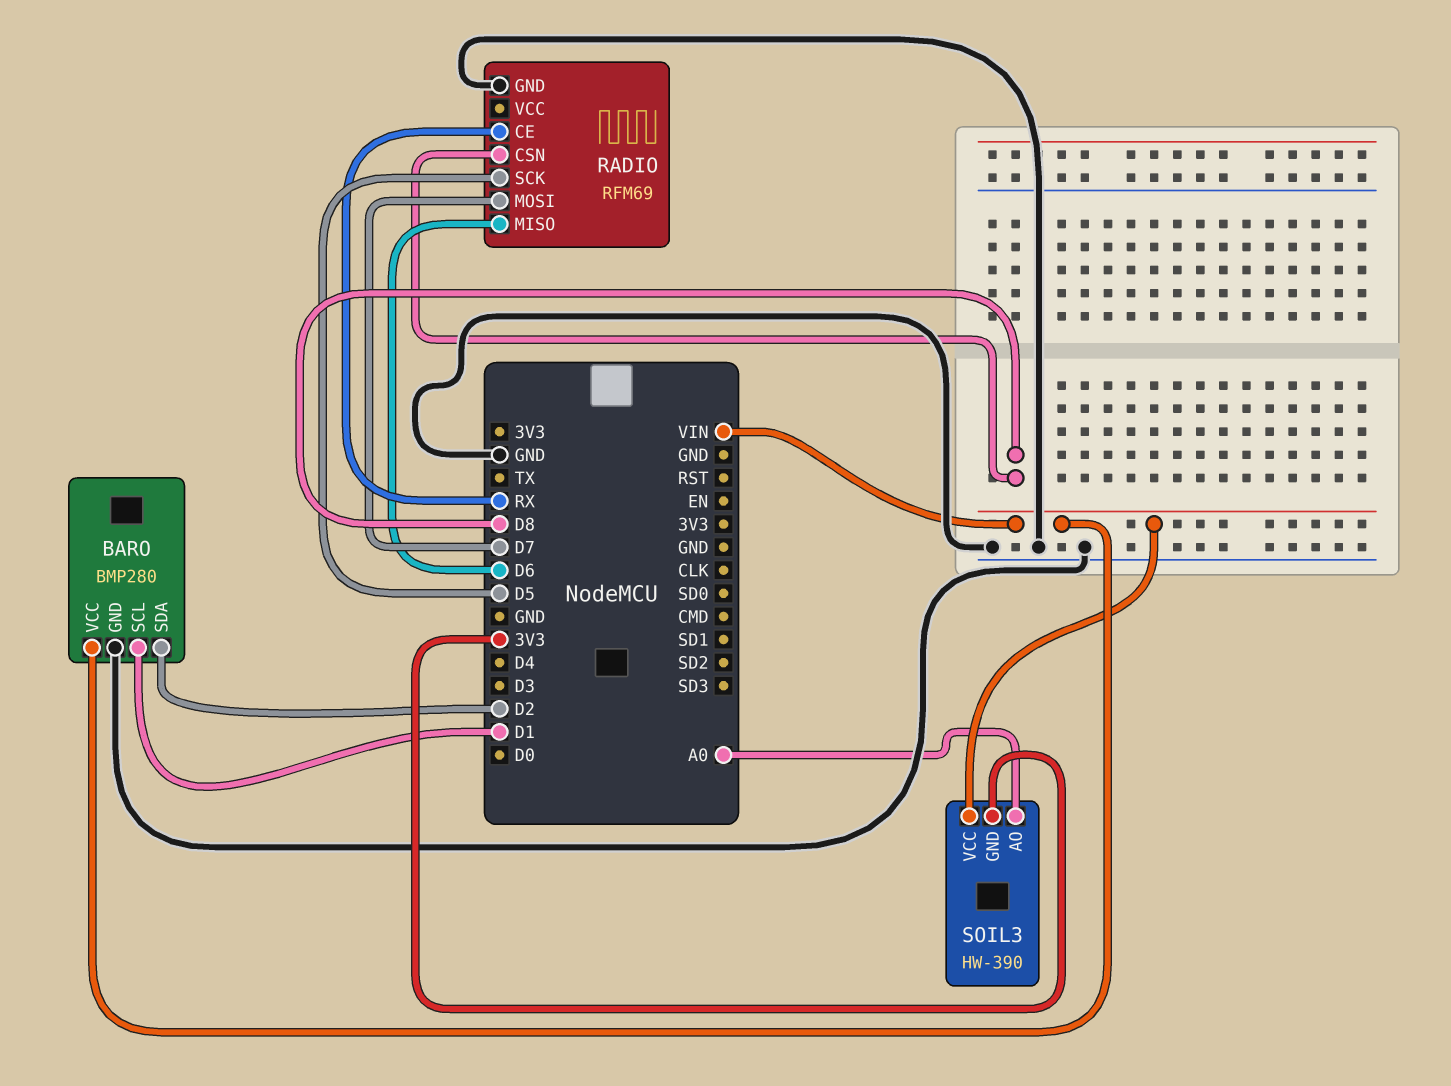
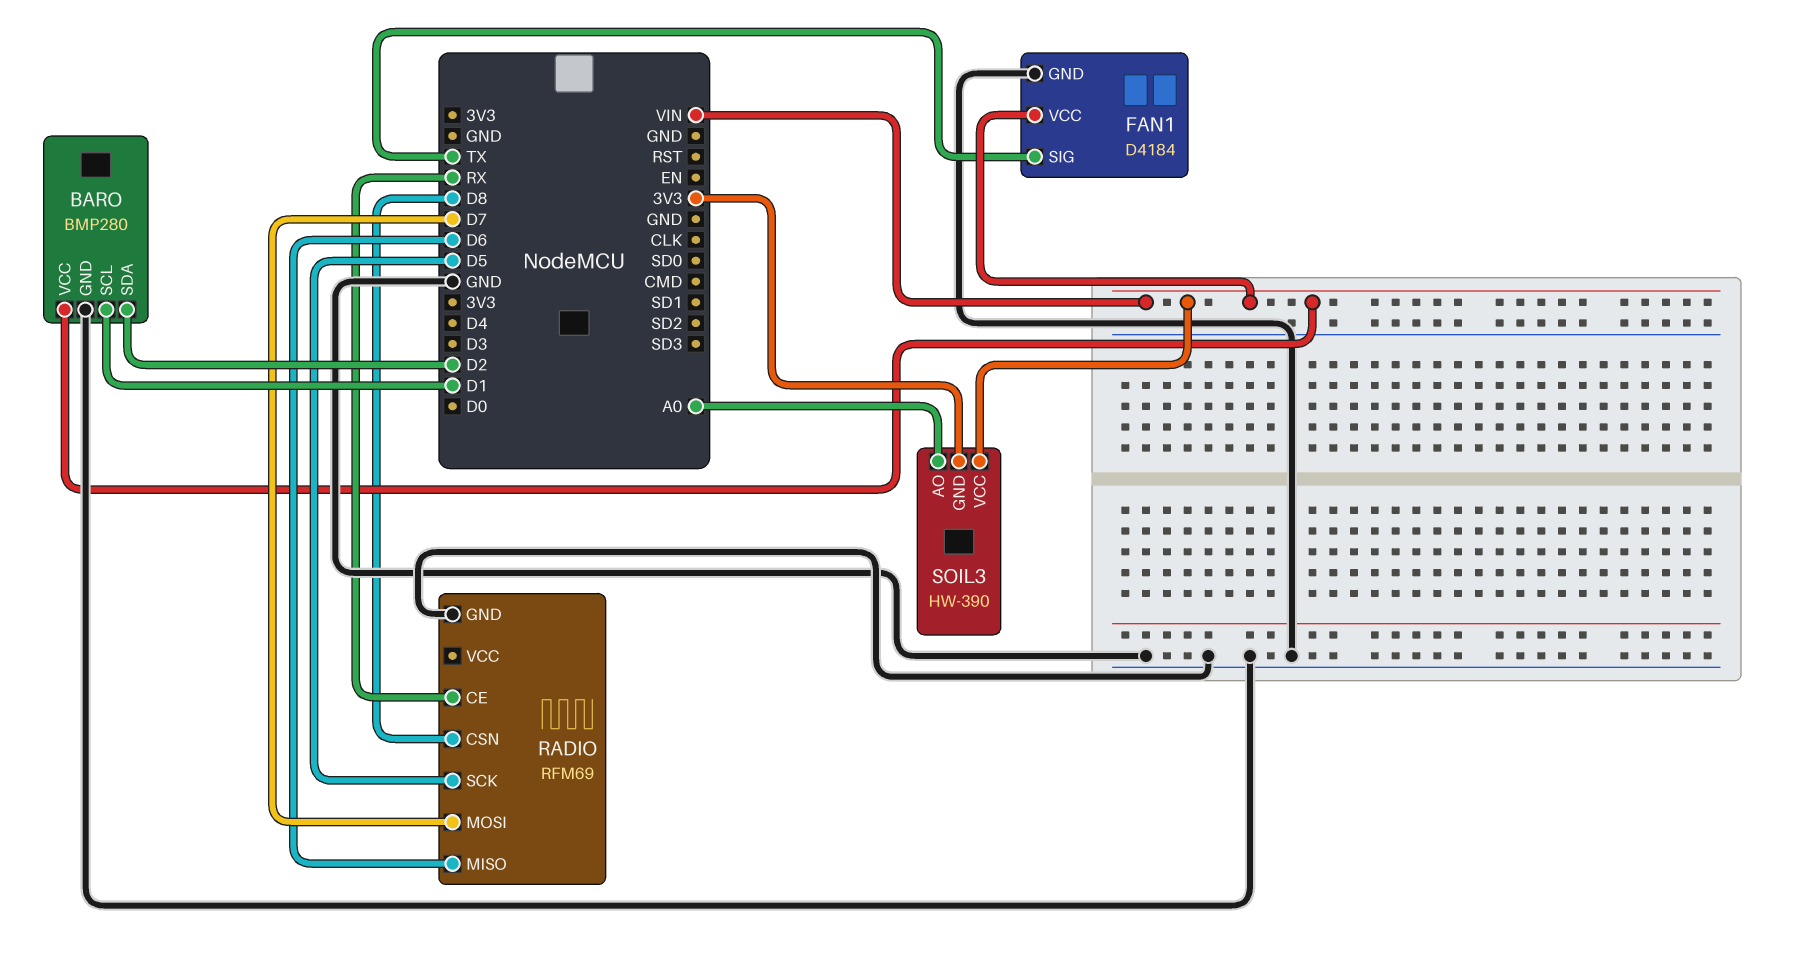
FAN1: none -> D4184
FAN1 pin GND: none -> GND
FAN1 pin SIG: none -> TX
FAN1 pin VCC: none -> VIN

